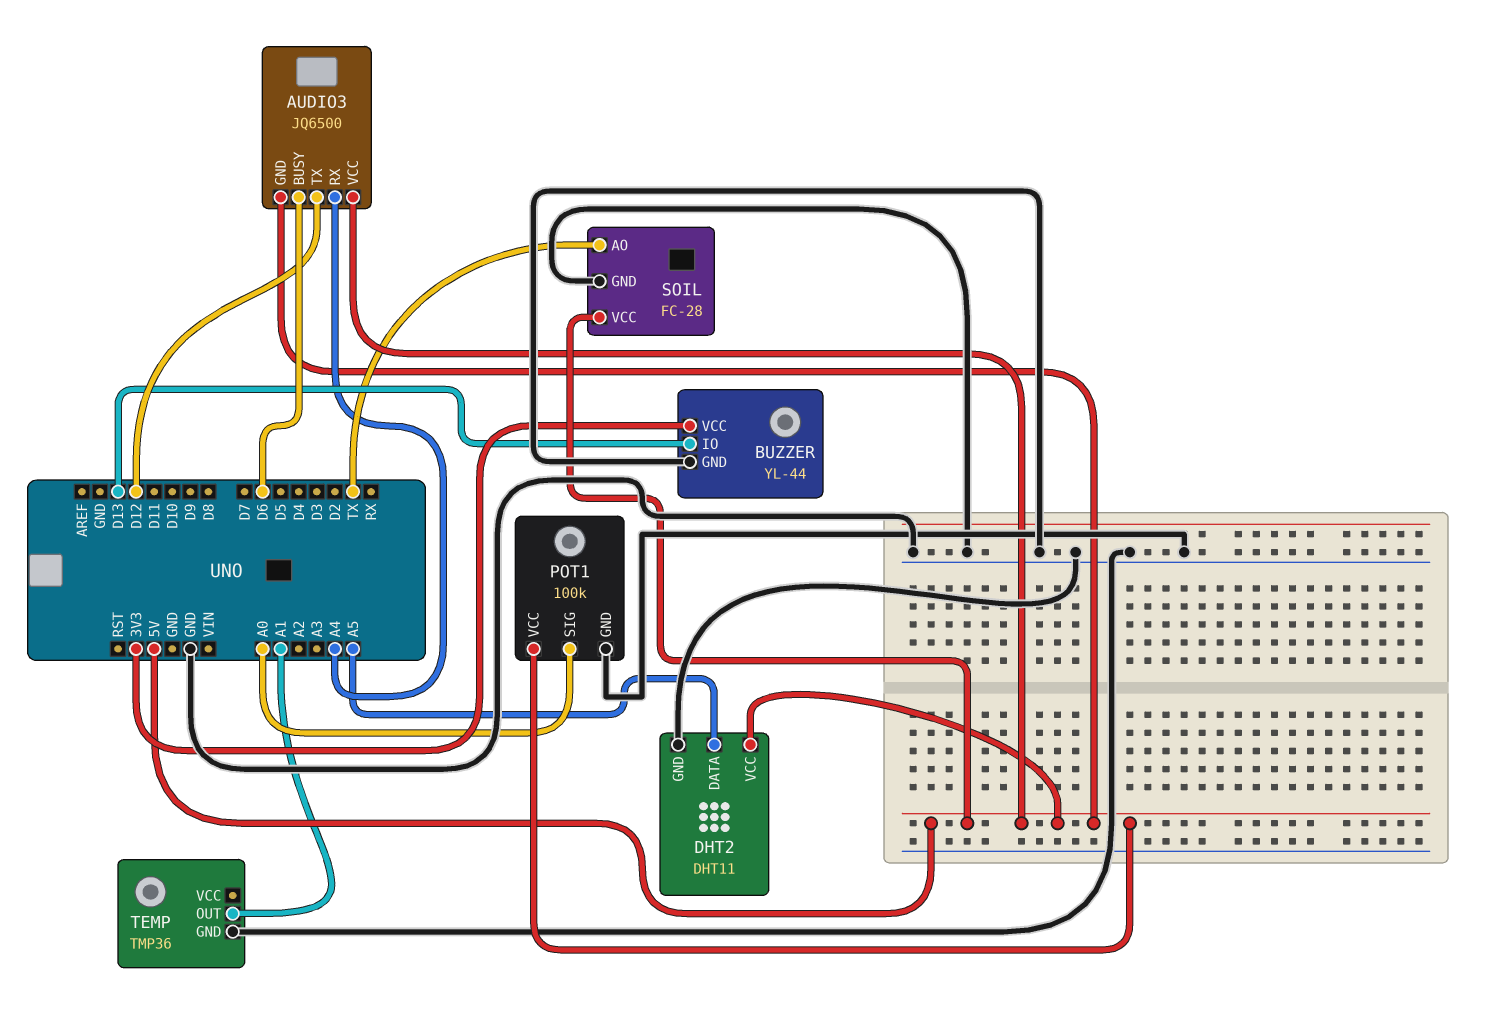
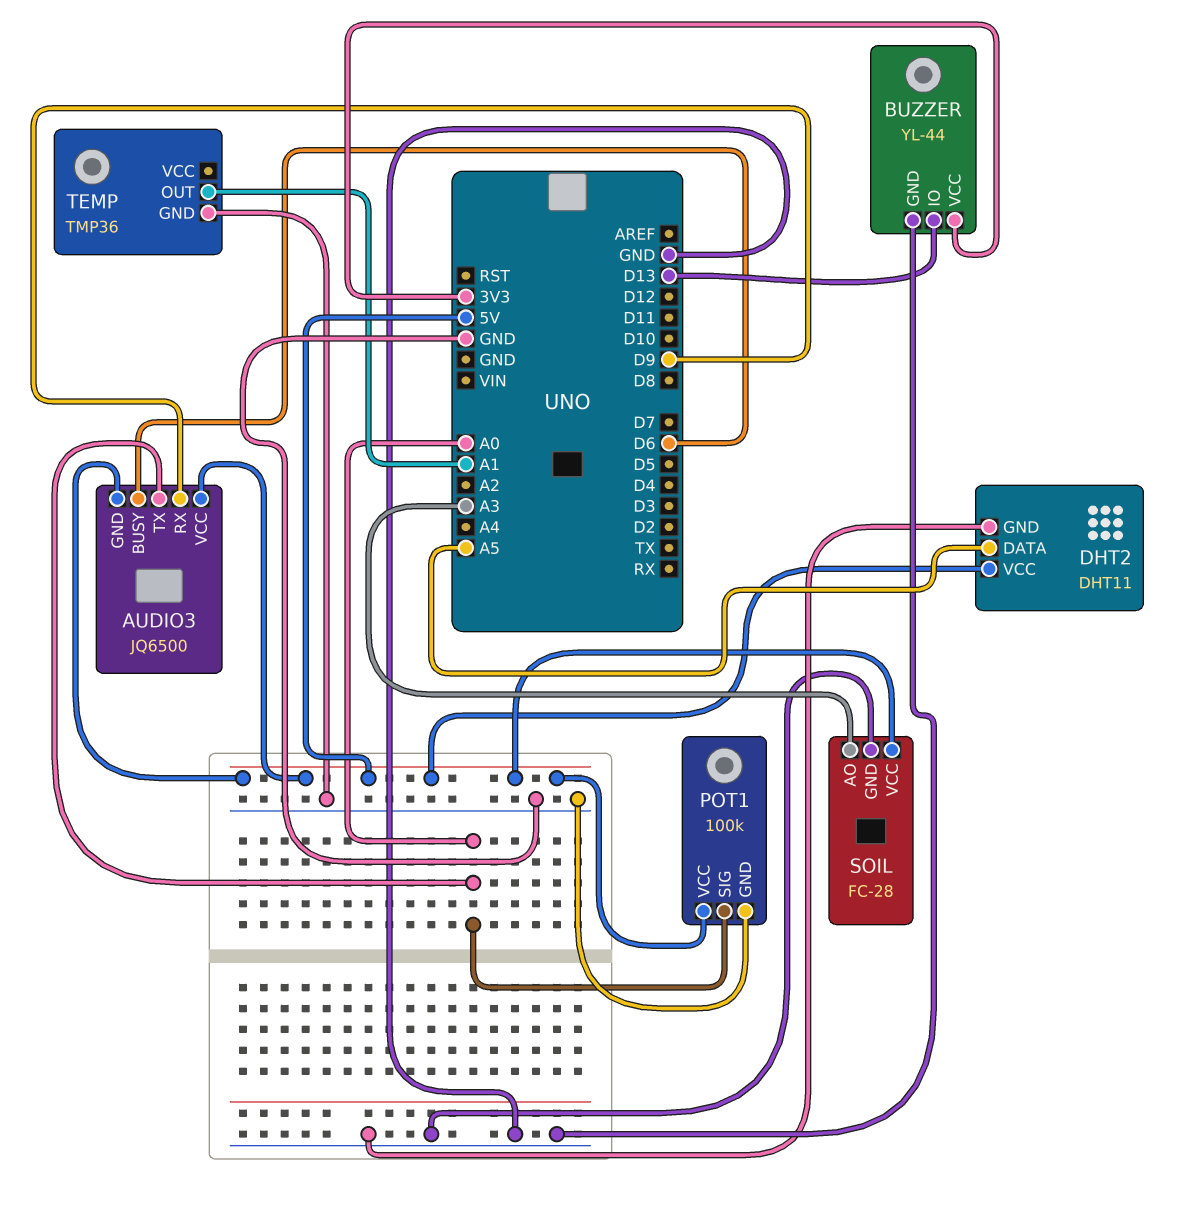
AUDIO3 pin RX: A4 -> D9
AUDIO3 pin TX: D12 -> A0
SOIL pin AO: TX -> A3

